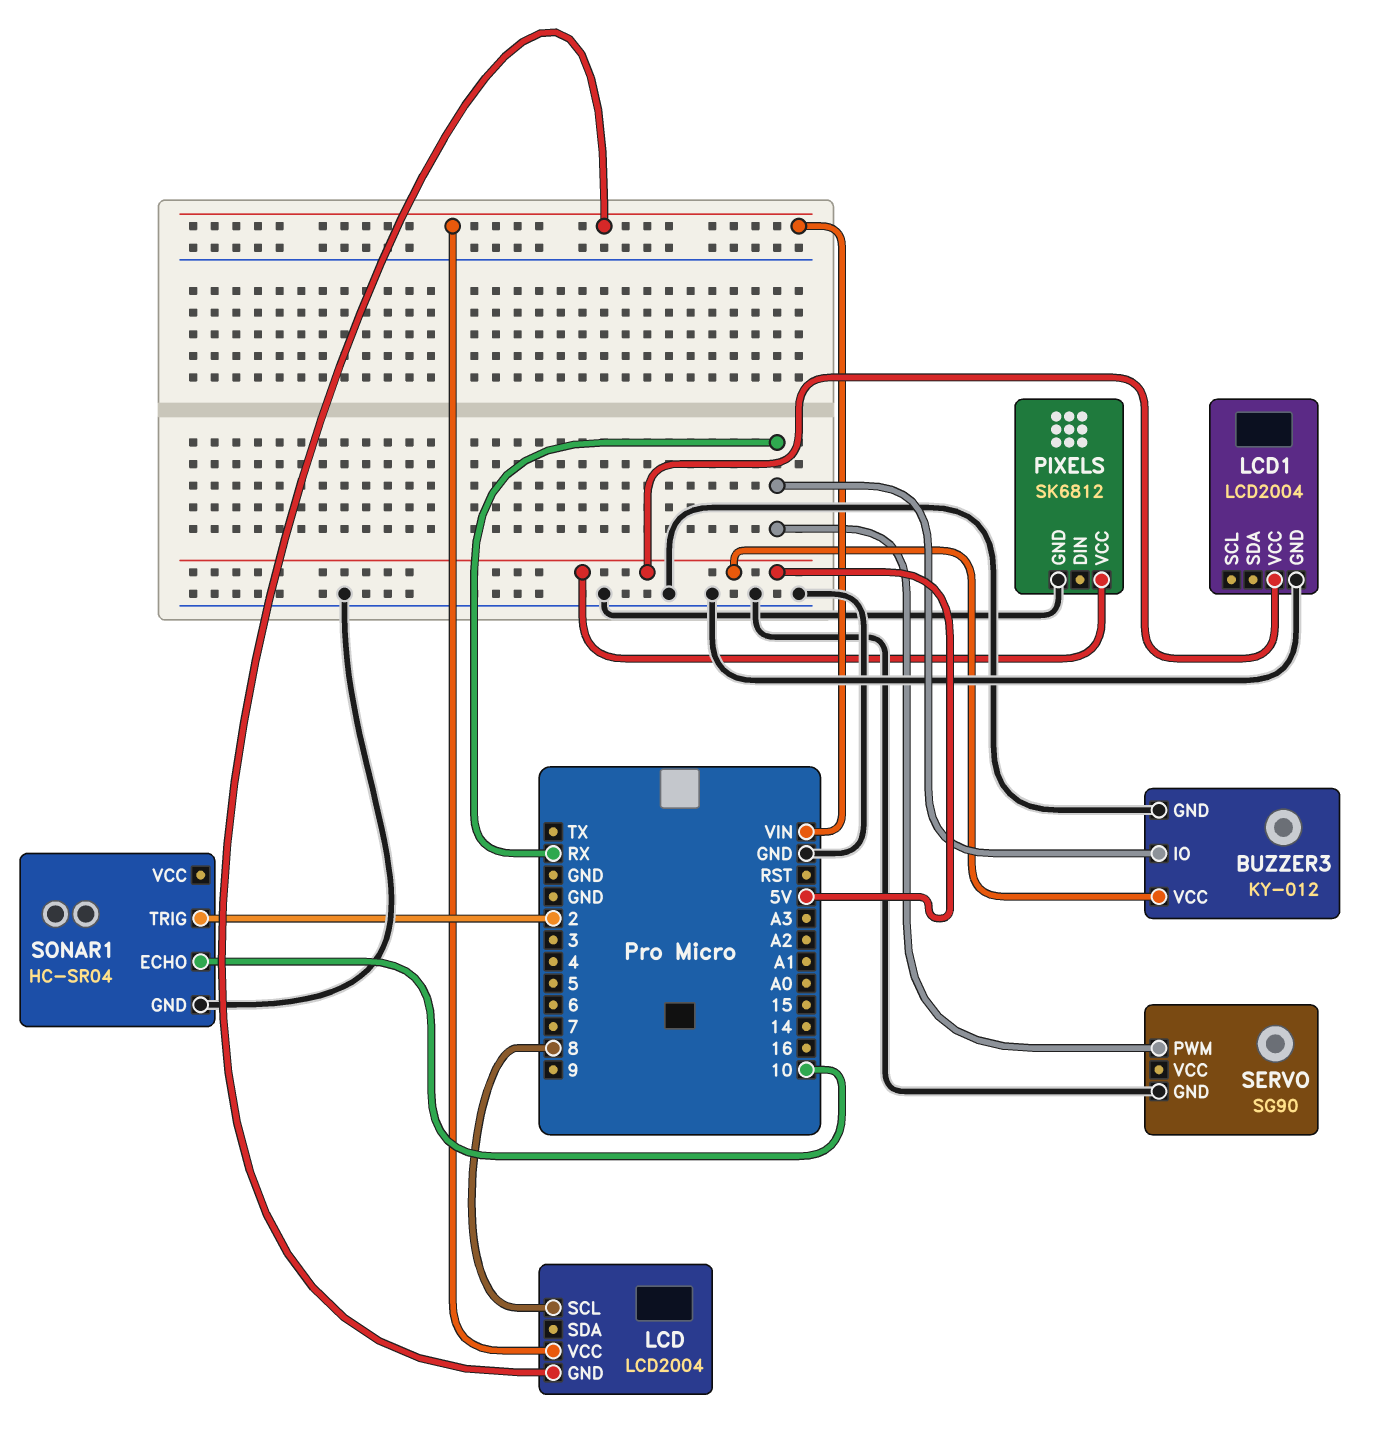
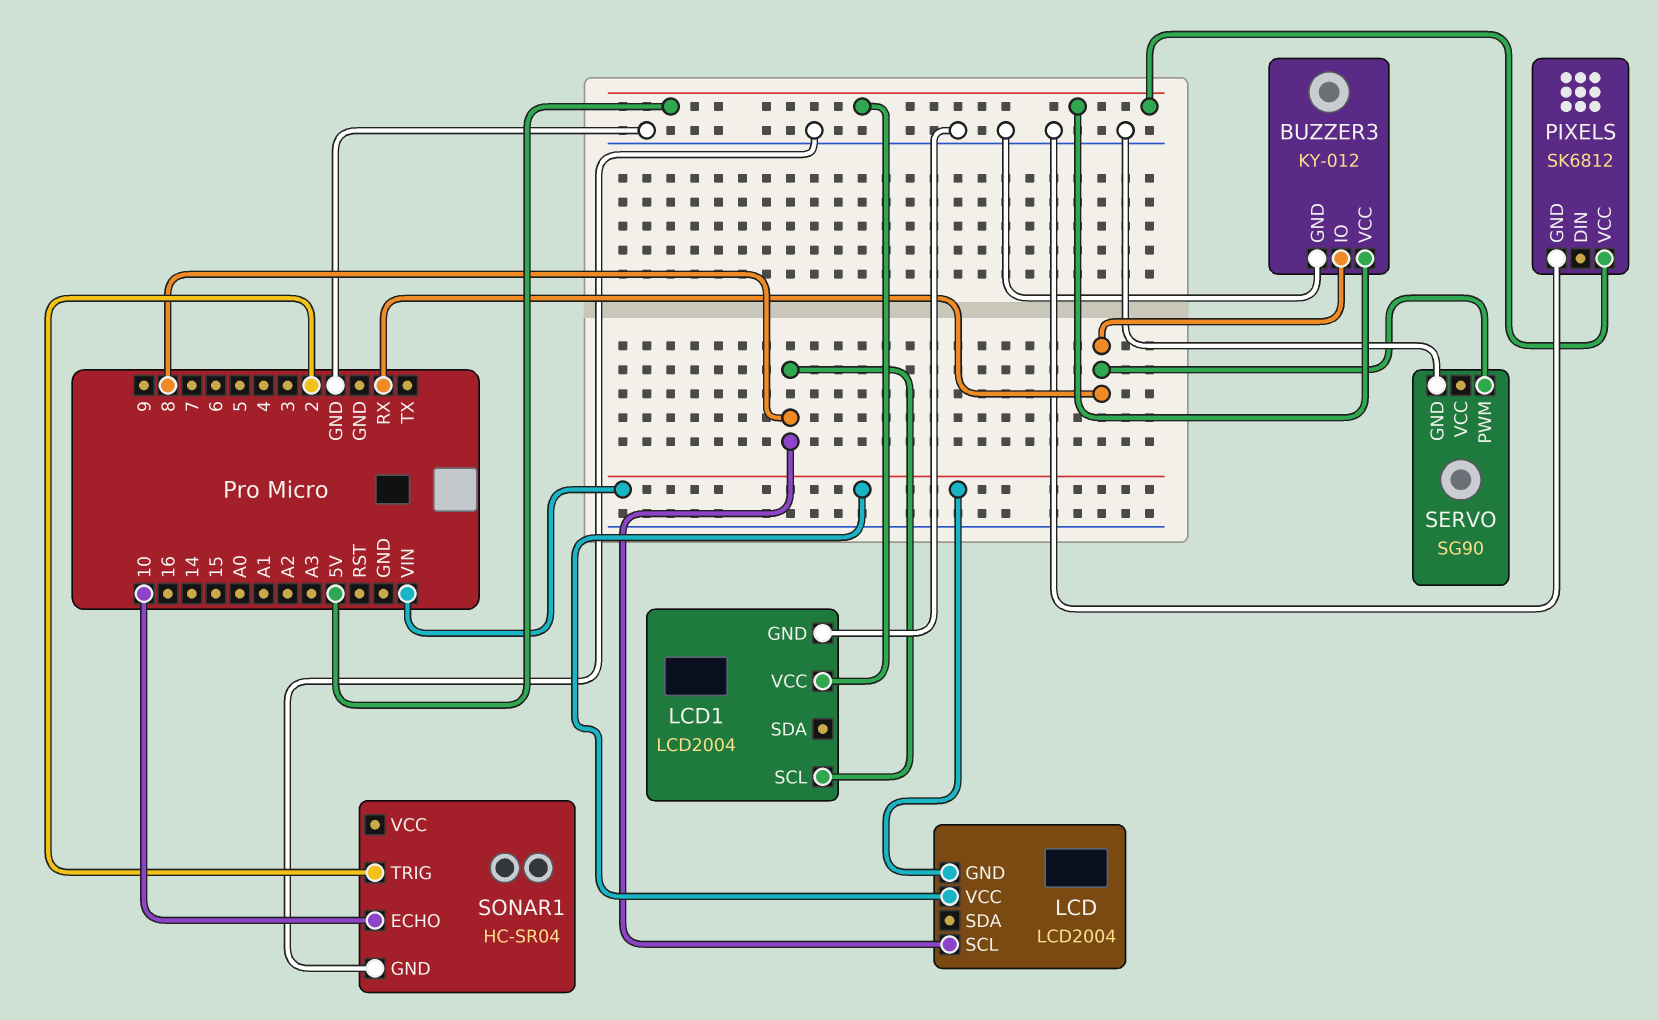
LCD1 pin SCL: none -> 8

